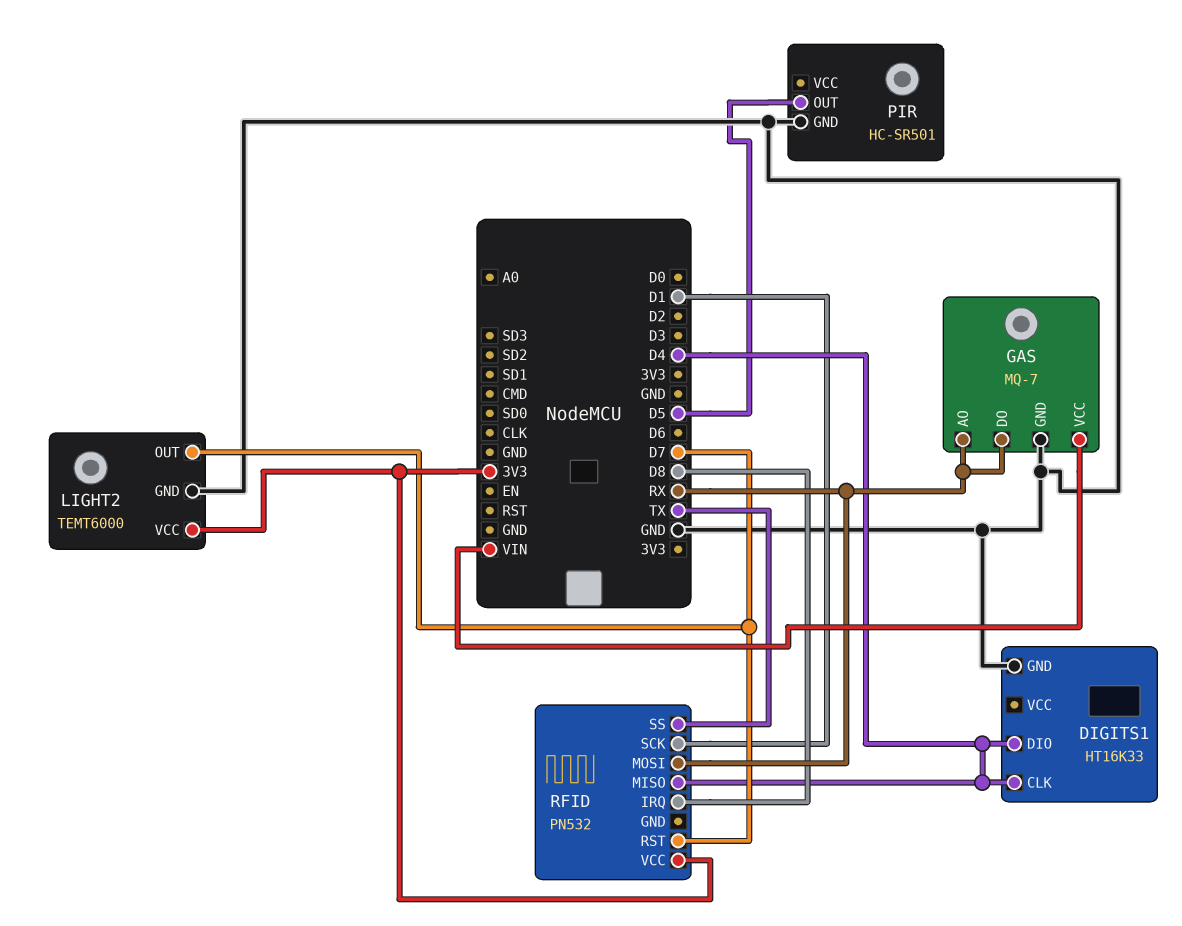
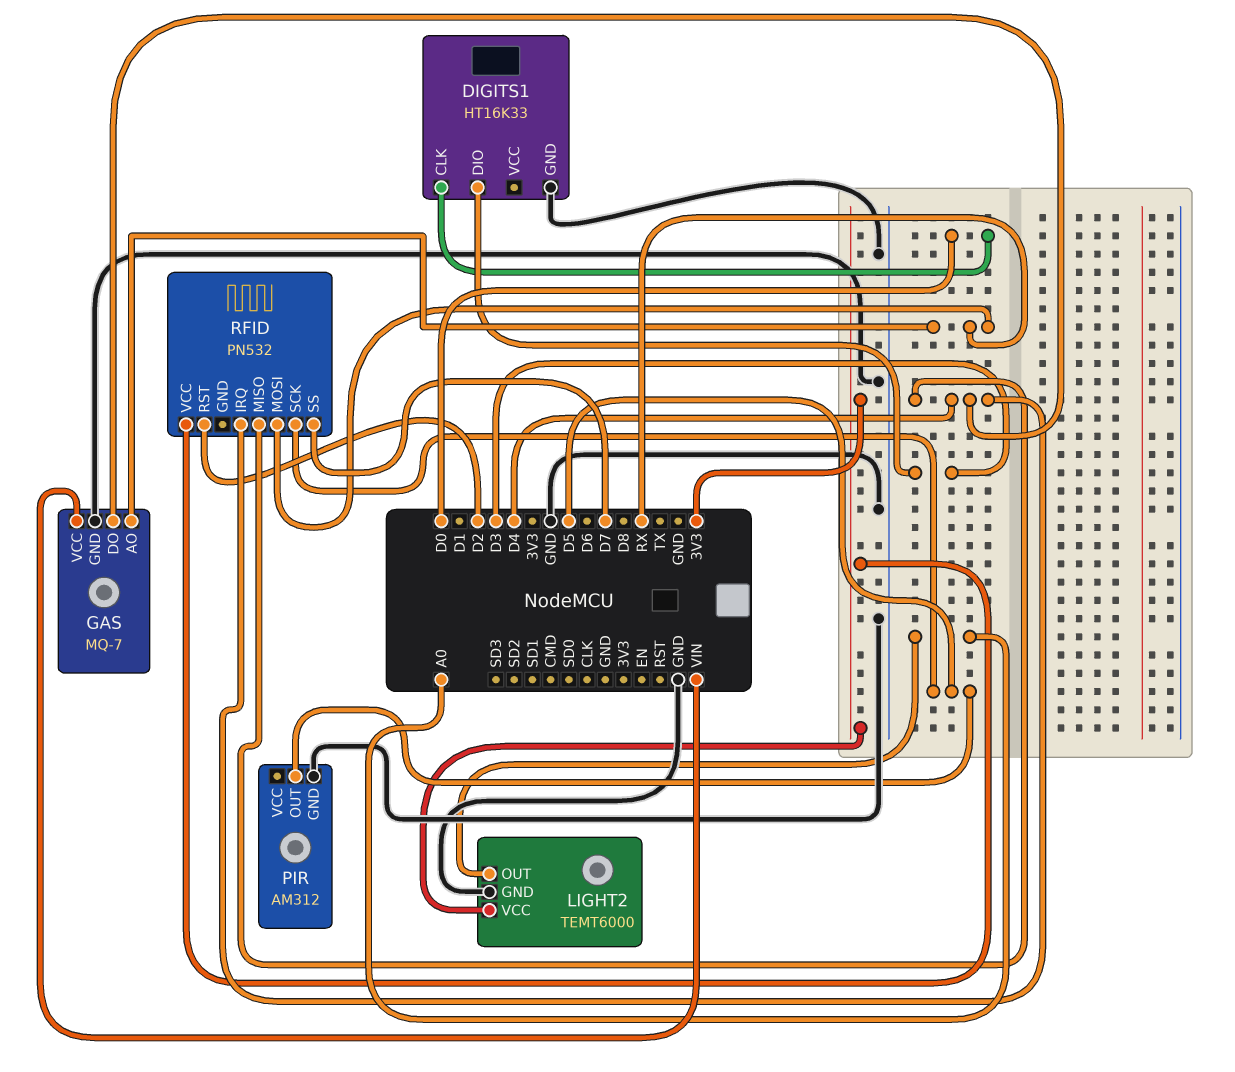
DIGITS1 pin CLK: D4 -> D0
DIGITS1 pin DIO: D4 -> D3
GAS pin DO: RX -> D4
LIGHT2 pin OUT: D7 -> A0
PIR: HC-SR501 -> AM312
RFID pin IRQ: D8 -> D4
RFID pin RST: D7 -> D2
RFID pin SCK: D1 -> D5
RFID pin SS: TX -> D7

